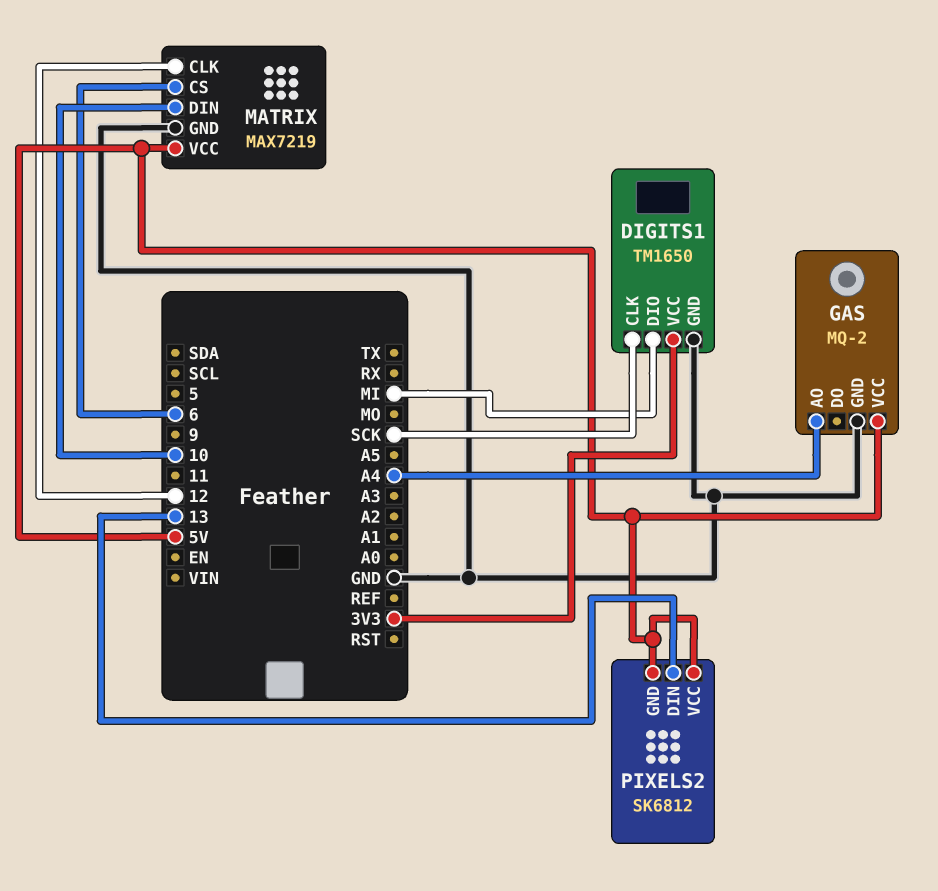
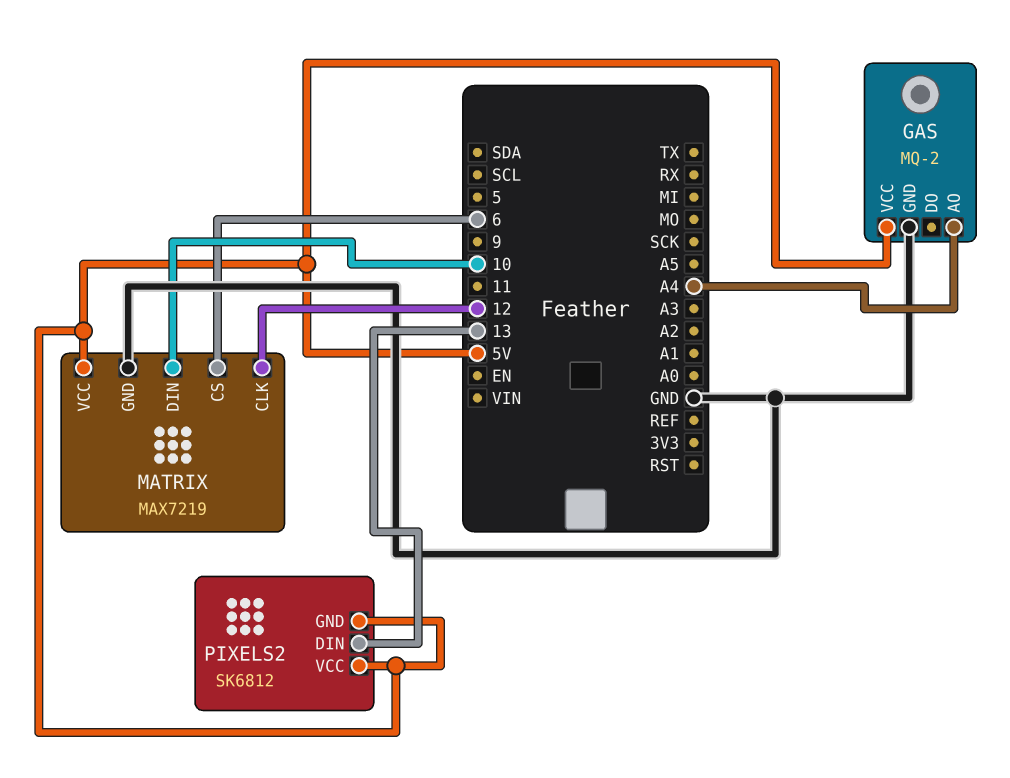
DIGITS1: TM1650 -> none
DIGITS1 pin CLK: SCK -> none
DIGITS1 pin DIO: MI -> none
DIGITS1 pin GND: GND -> none
DIGITS1 pin VCC: 3V3 -> none

